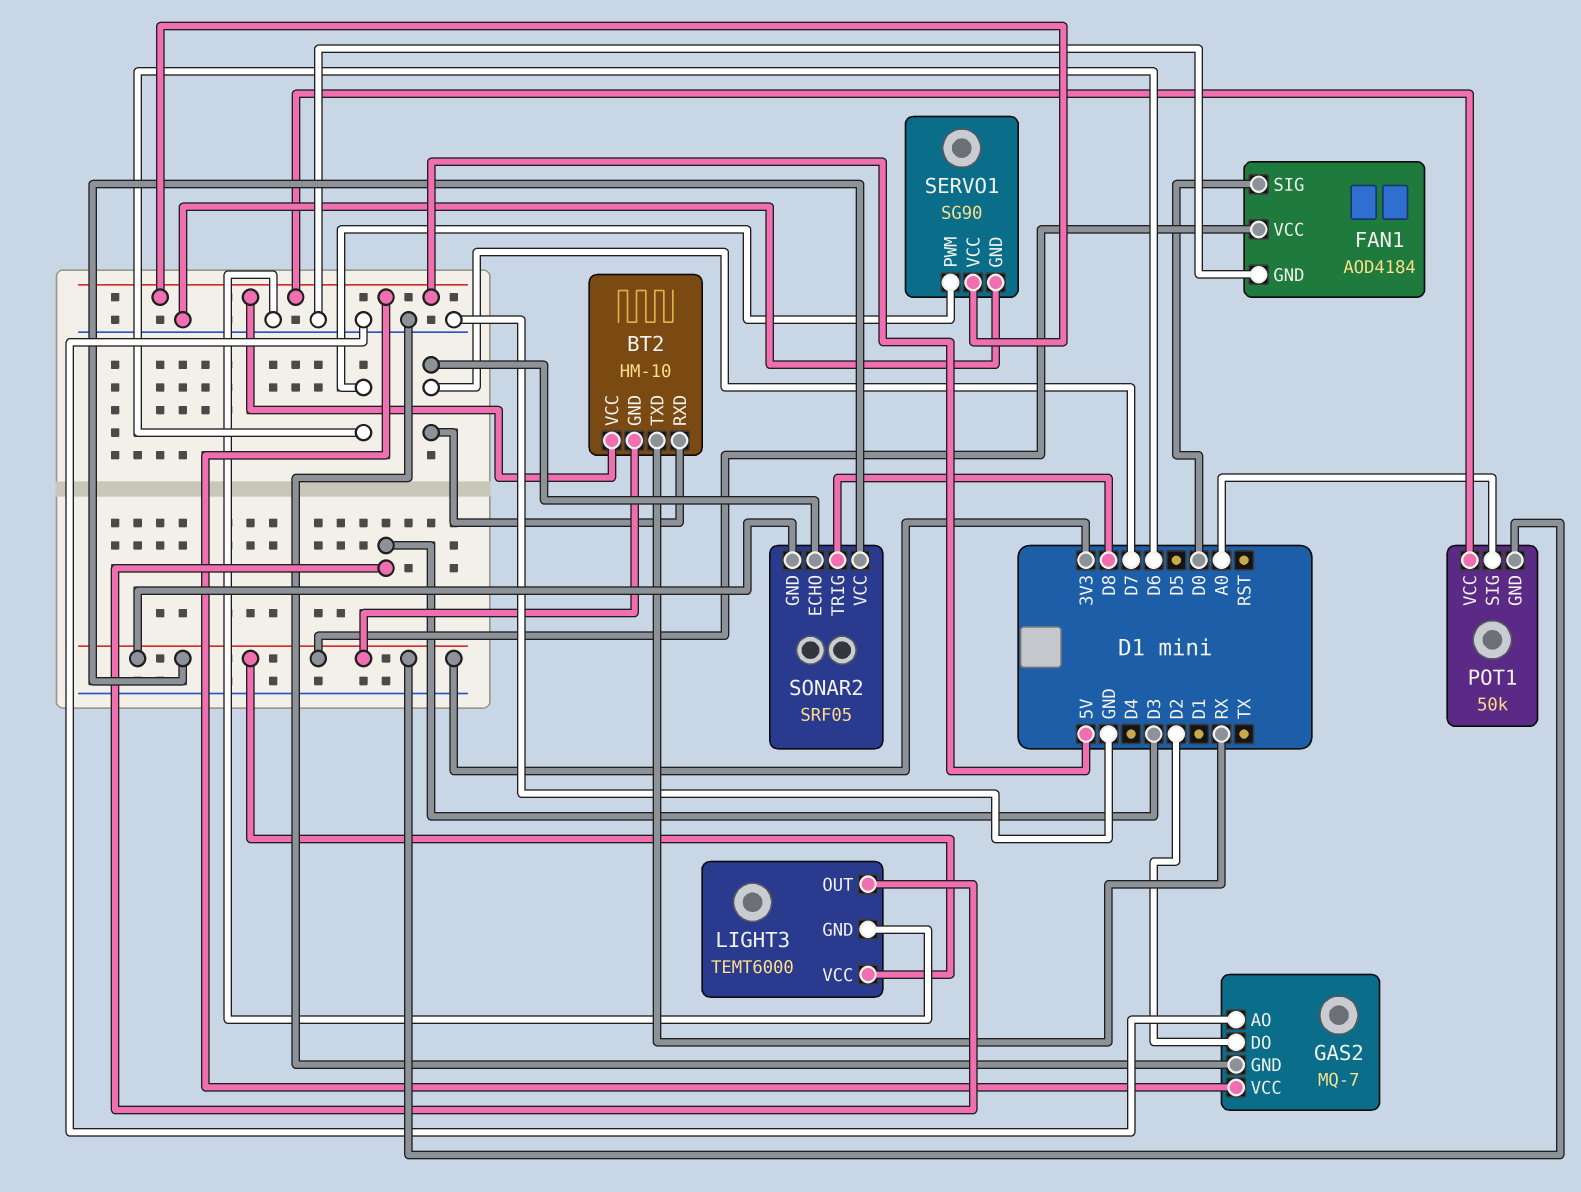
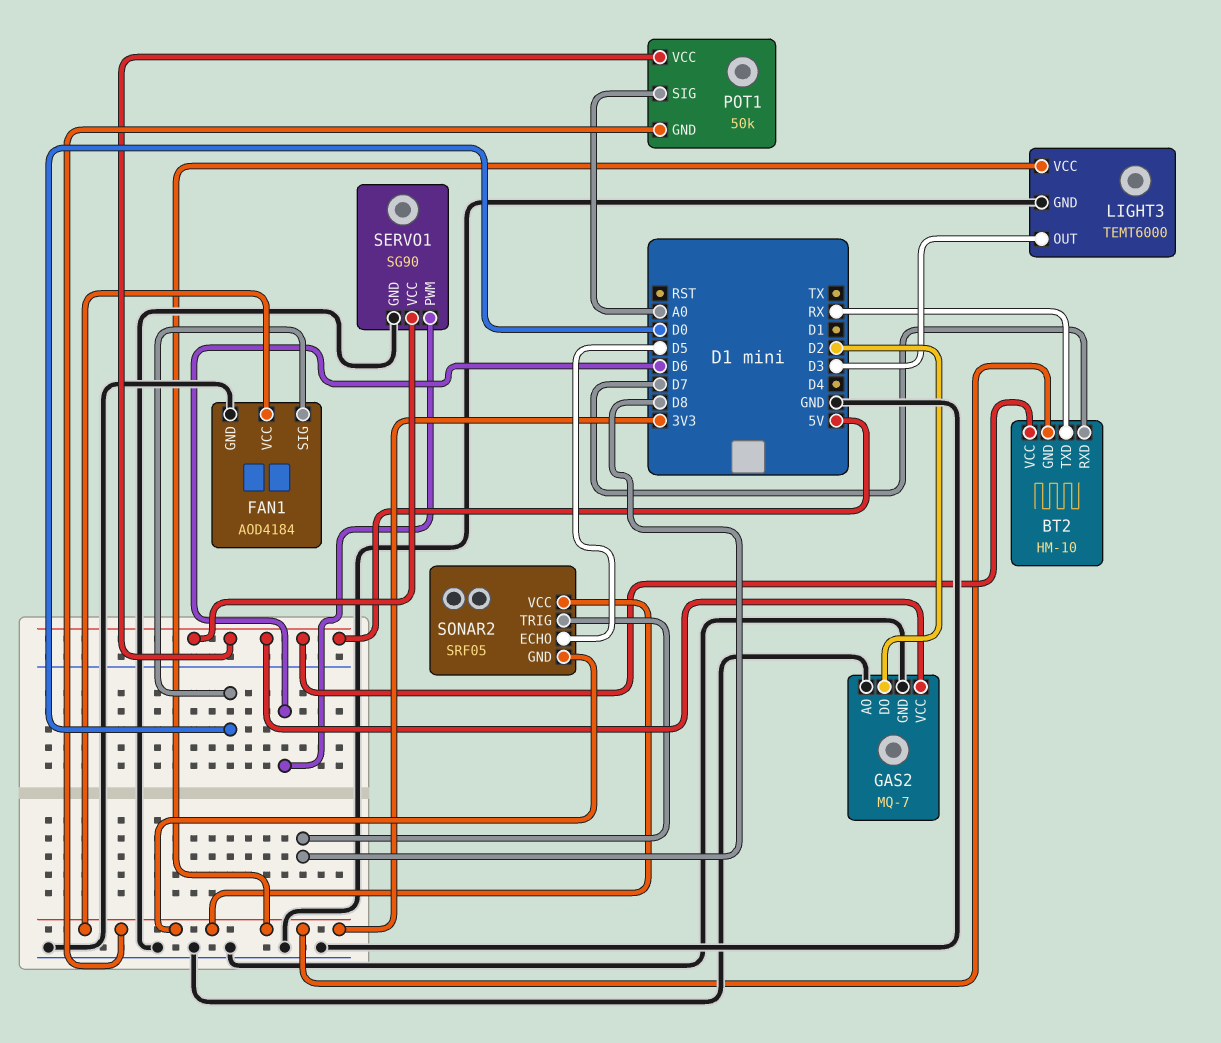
SONAR2 pin ECHO: D7 -> D5

